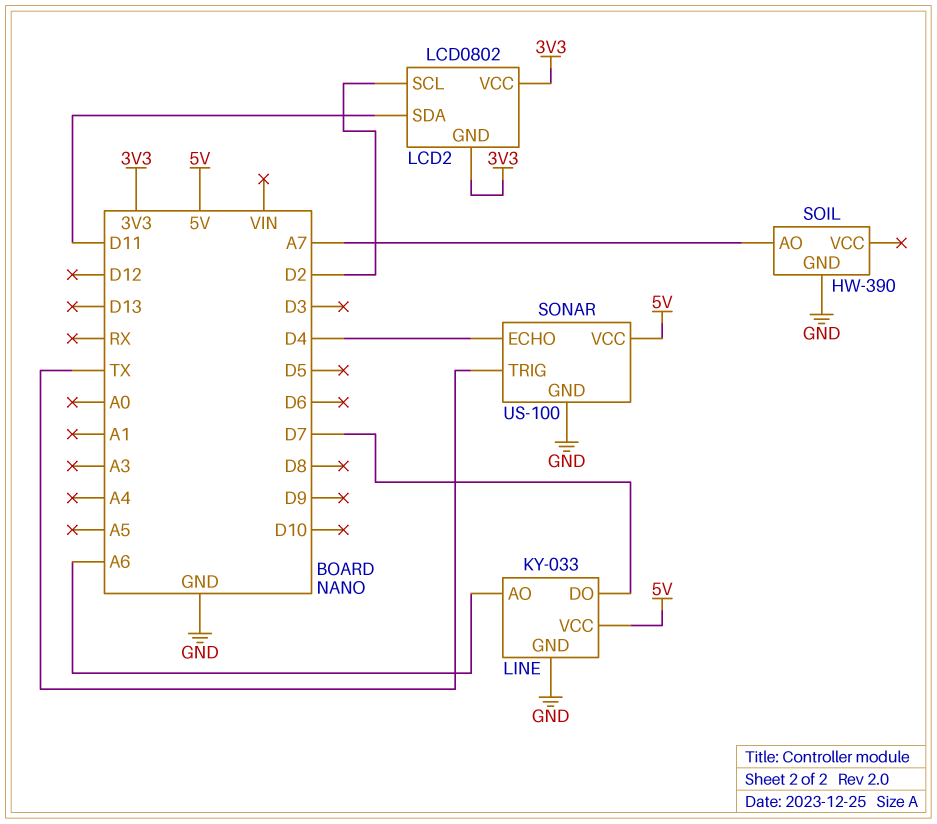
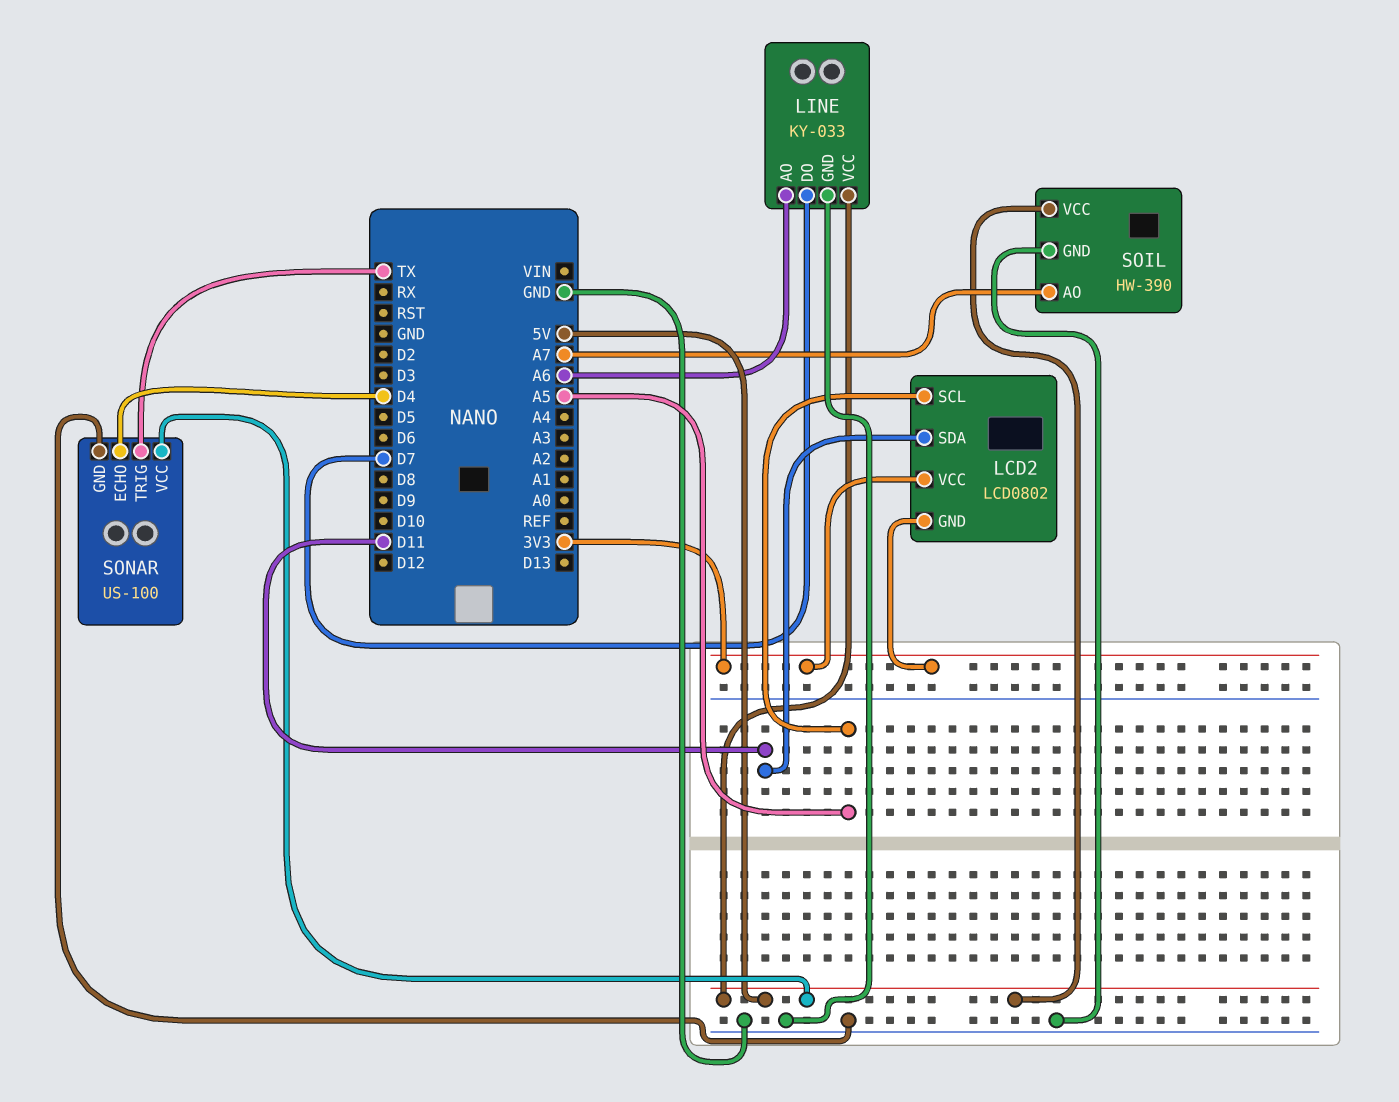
LCD2 pin SCL: D2 -> A5
SOIL pin VCC: none -> 5V

